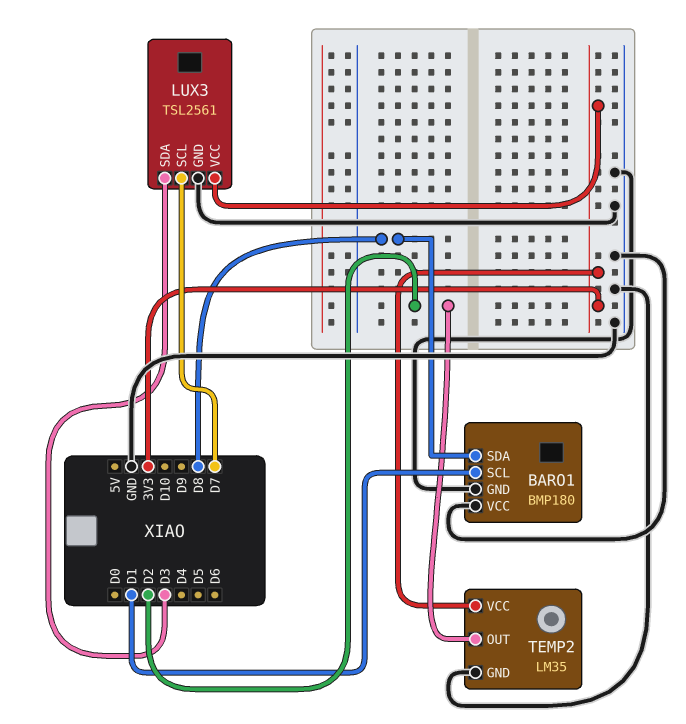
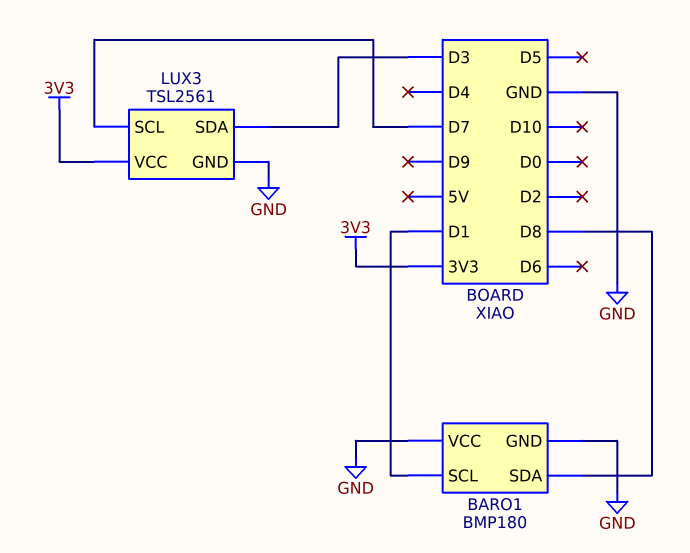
TEMP2: LM35 -> none
TEMP2 pin GND: GND -> none
TEMP2 pin OUT: D2 -> none
TEMP2 pin VCC: 3V3 -> none

